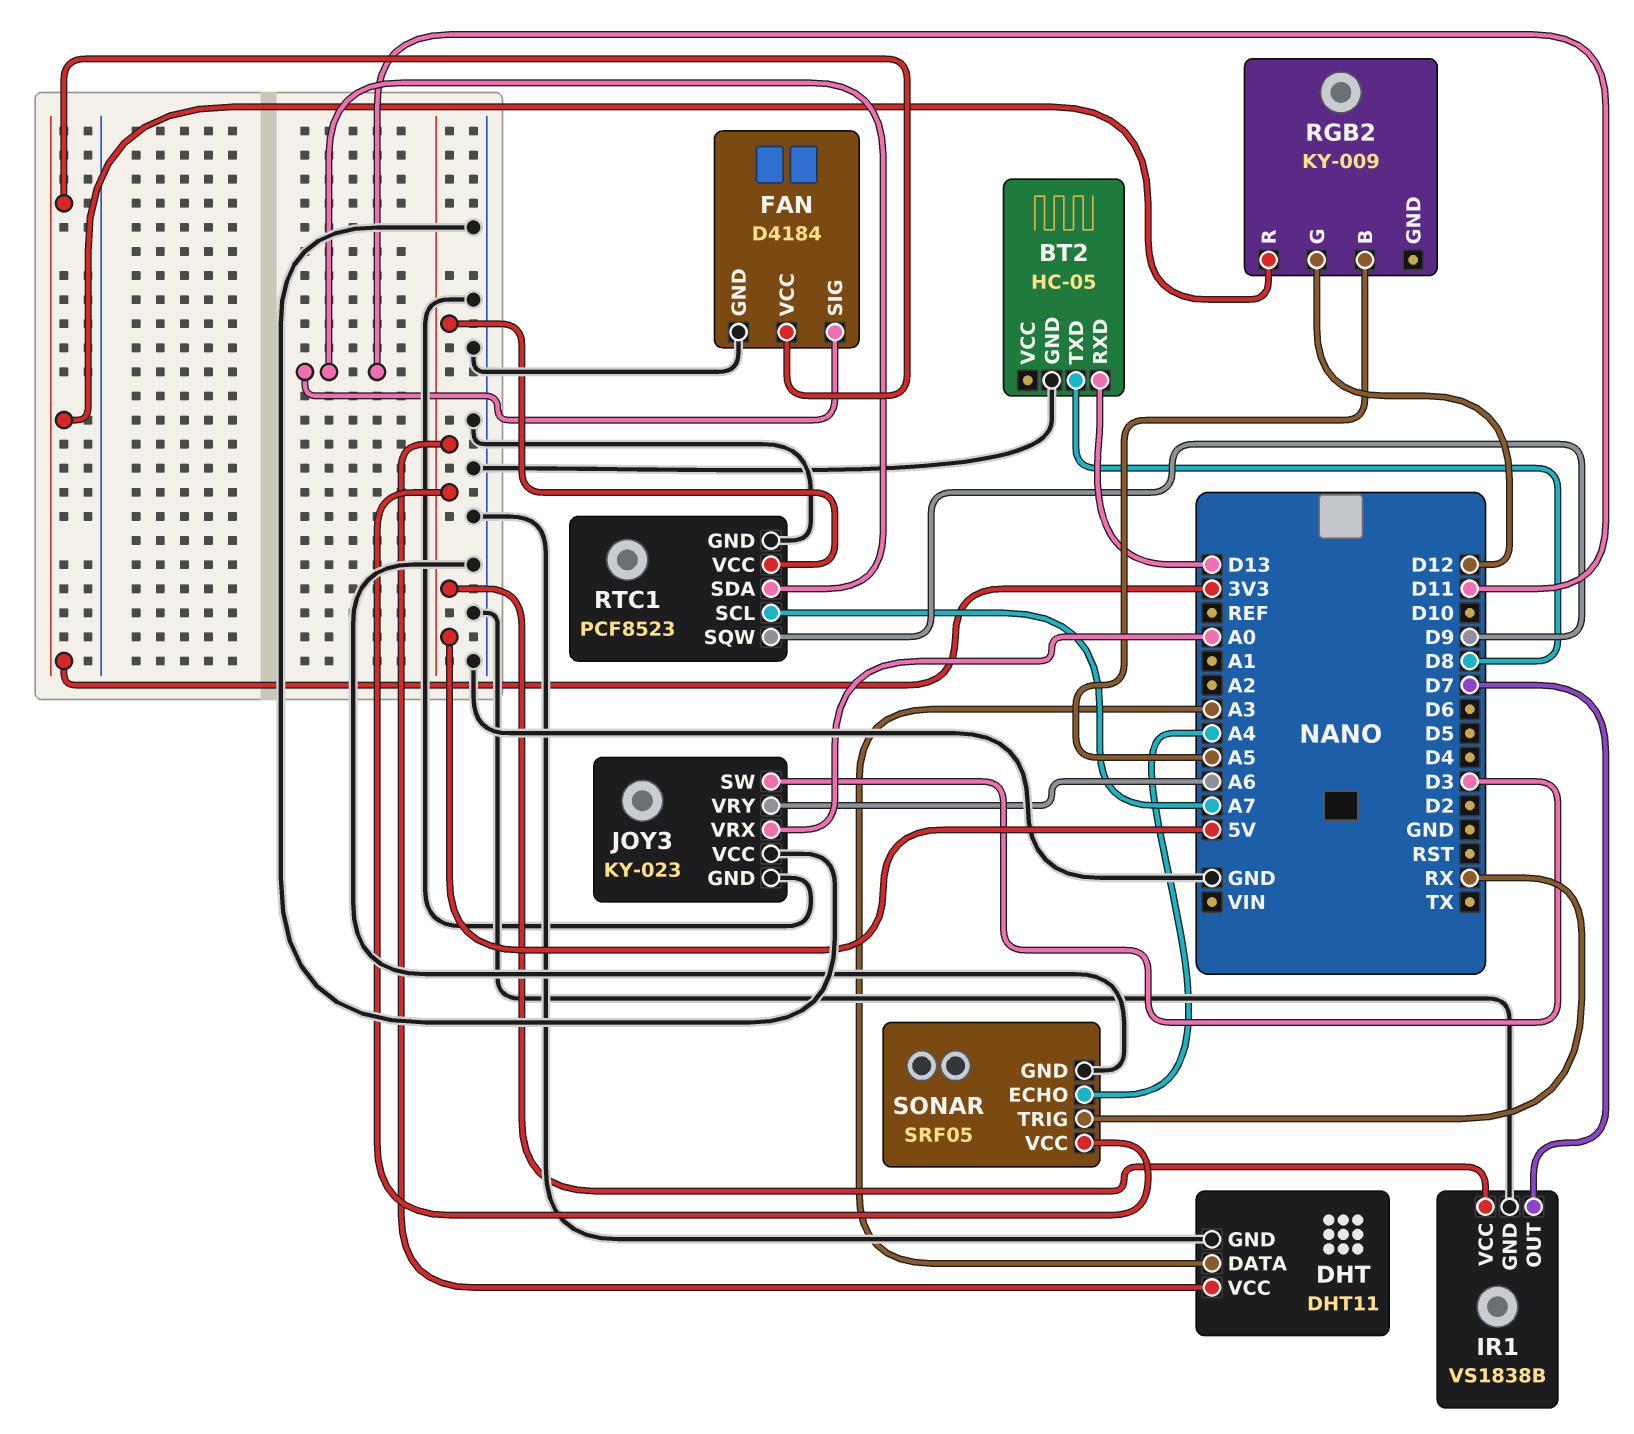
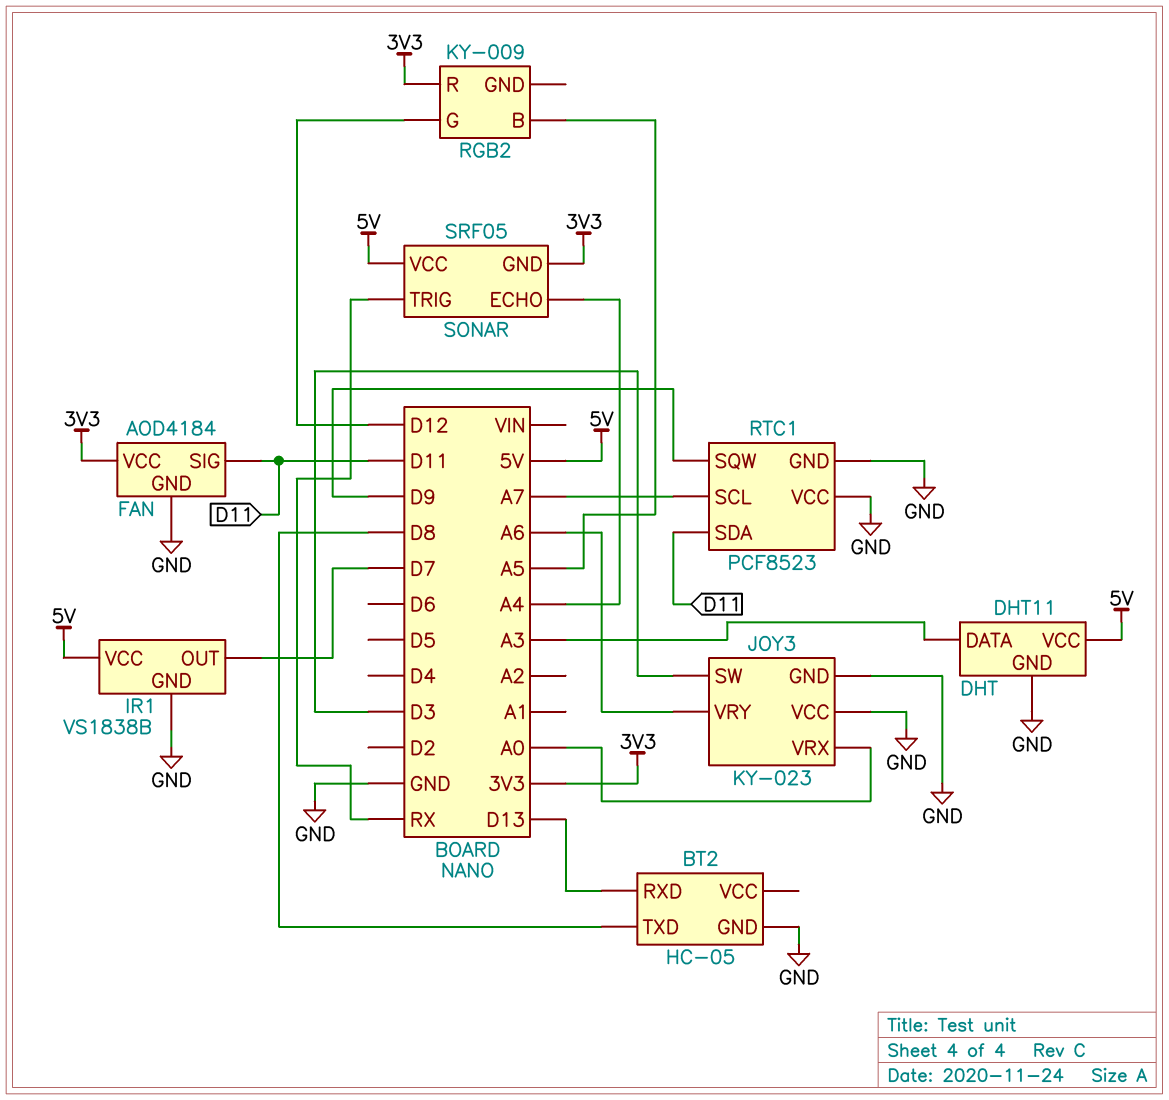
FAN: D4184 -> AOD4184
RTC1 pin VCC: 5V -> GND
SONAR pin GND: GND -> 3V3

